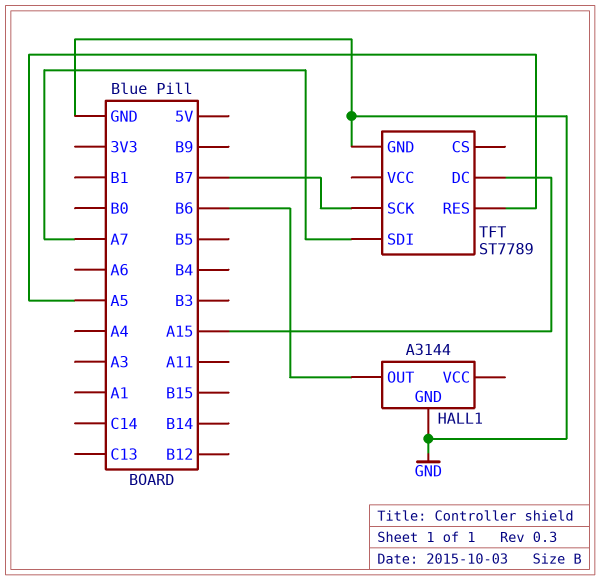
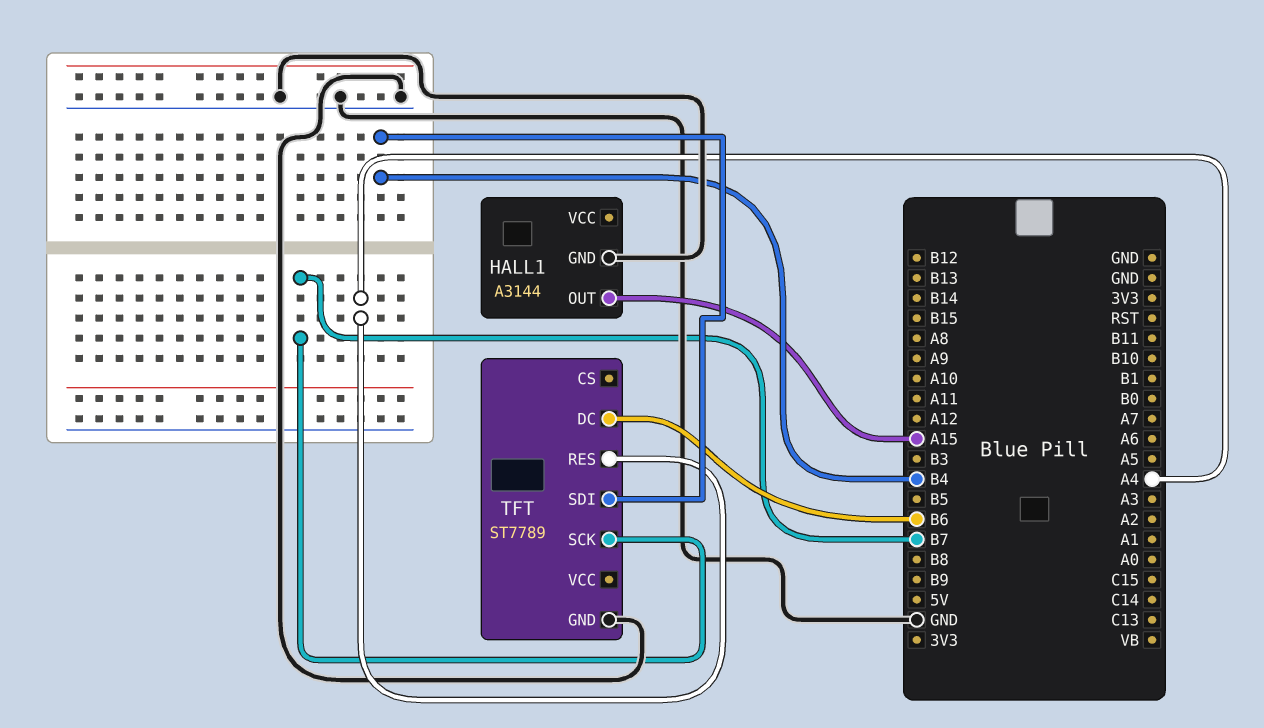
HALL1 pin OUT: B6 -> A15
TFT pin DC: A15 -> B6
TFT pin RES: A5 -> A4
TFT pin SDI: A7 -> B4

